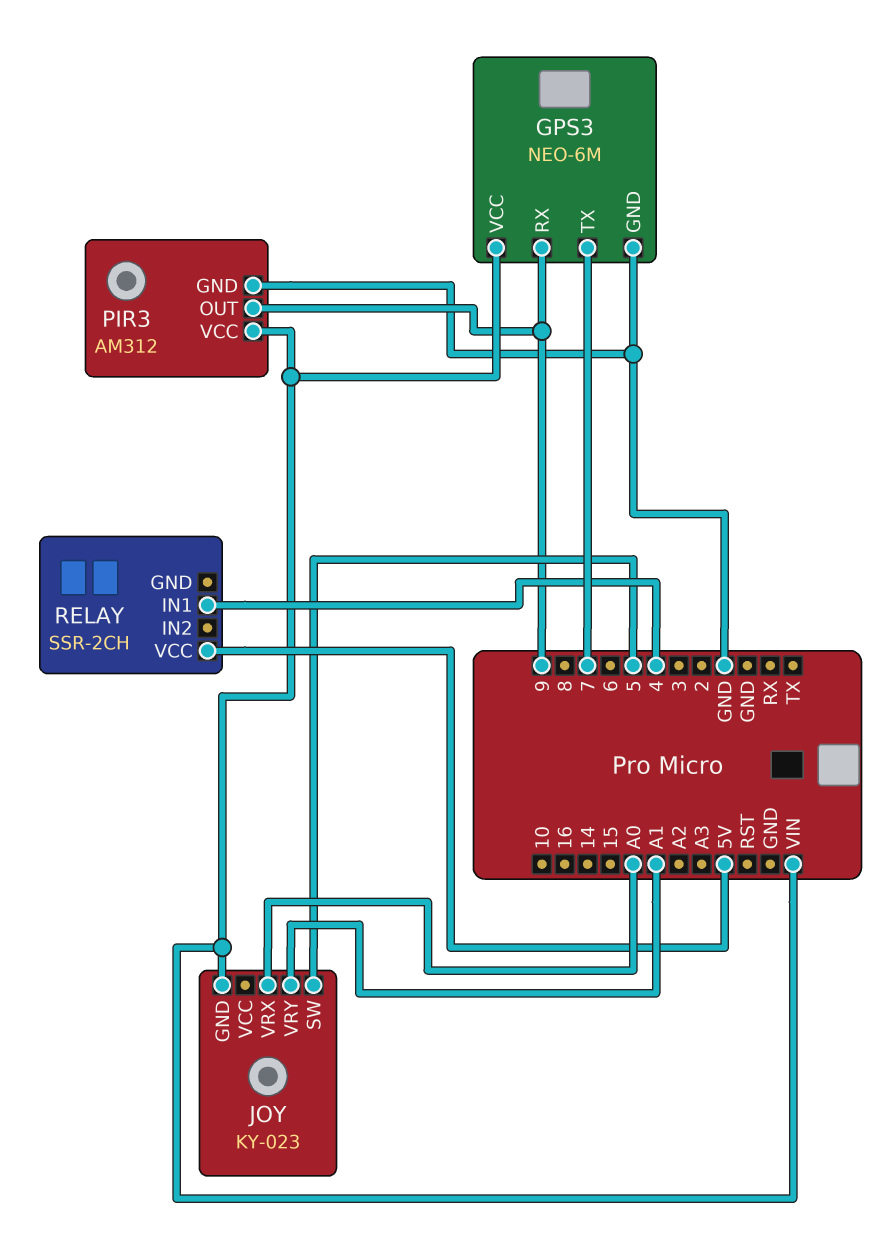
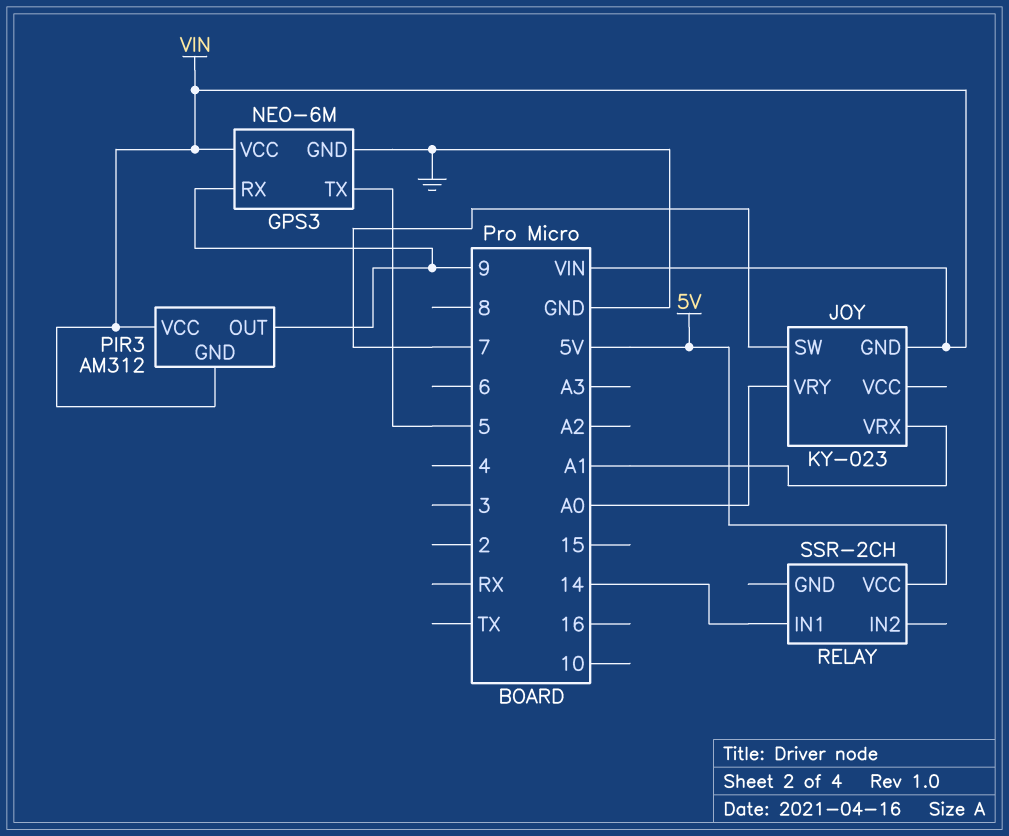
GPS3 pin TX: 7 -> 5
JOY pin SW: 5 -> 7
JOY pin VRX: A0 -> A1
JOY pin VRY: A1 -> A0
PIR3 pin GND: GND -> VIN
RELAY pin IN1: 4 -> 14

